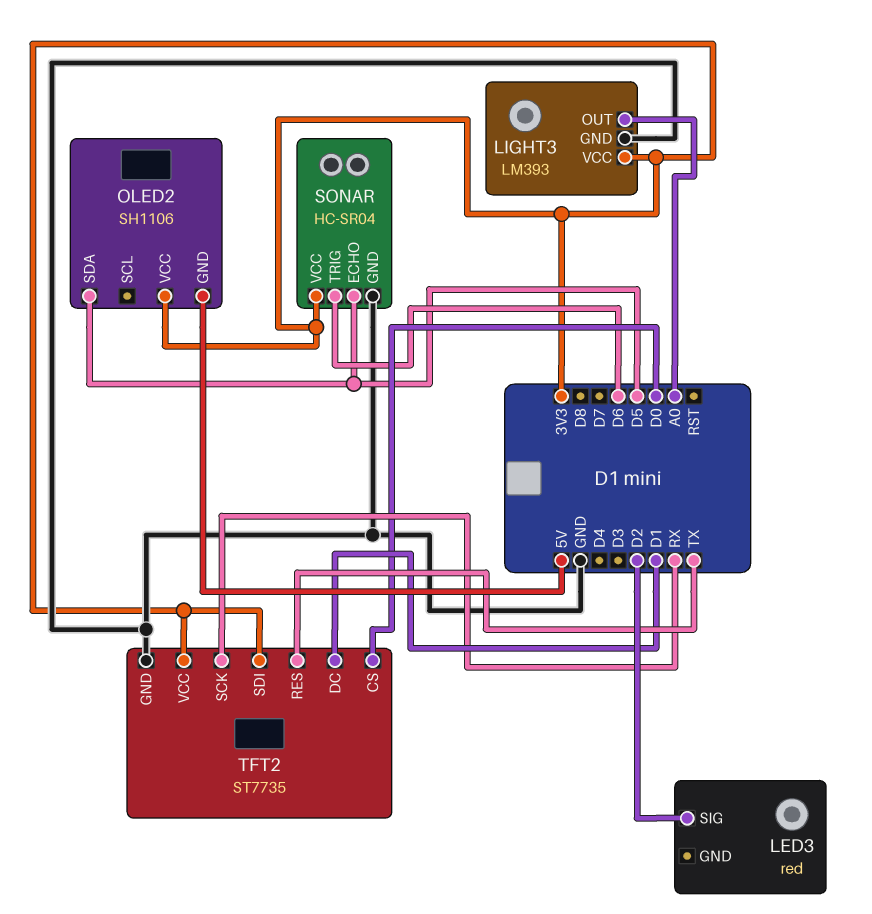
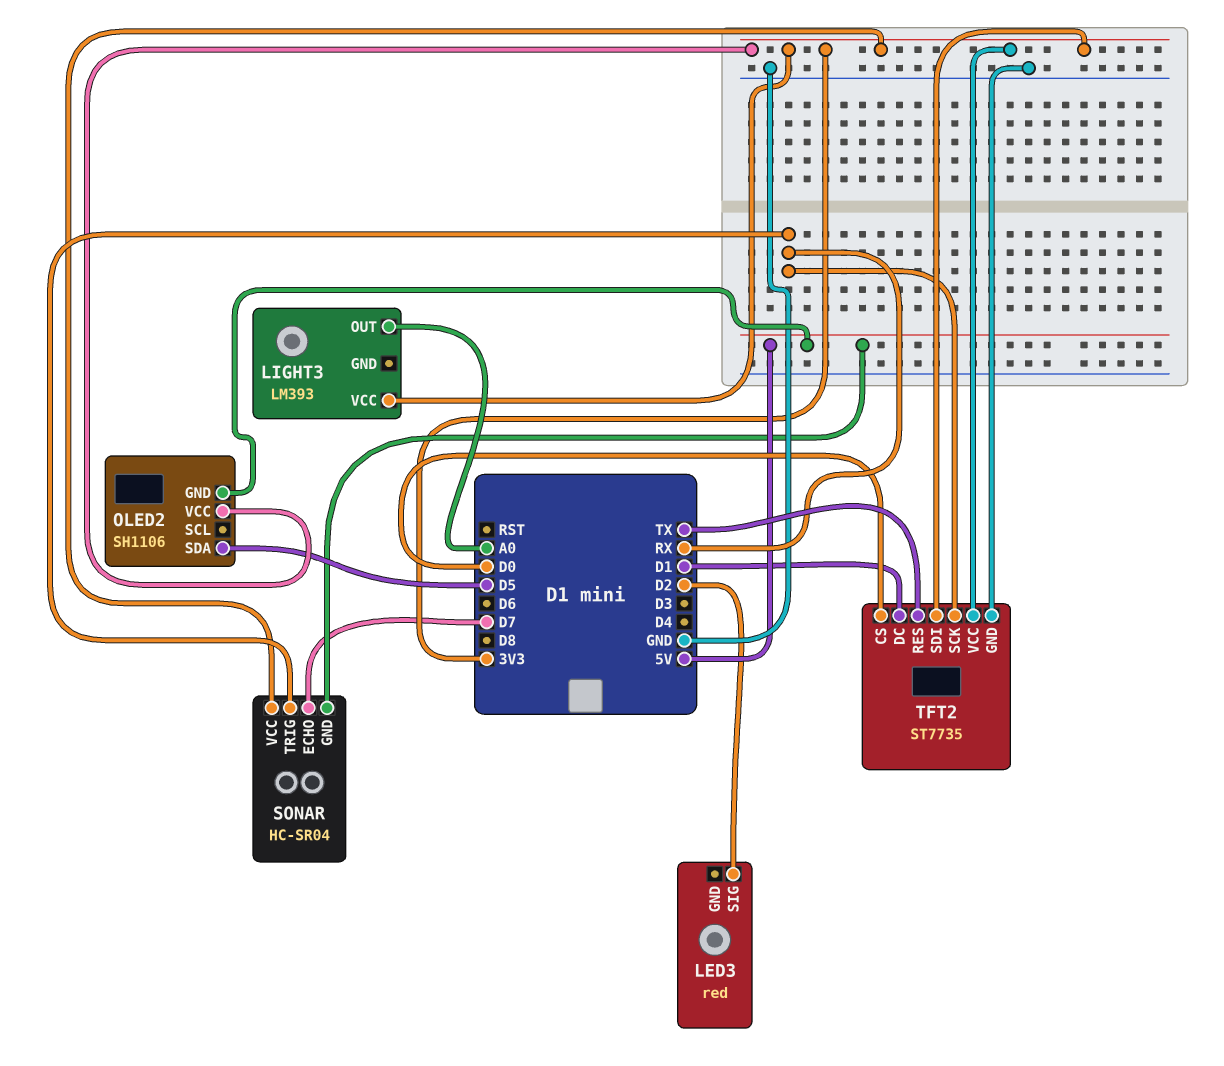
LIGHT3 pin GND: GND -> none
SONAR pin ECHO: D5 -> D7
SONAR pin GND: GND -> 5V
SONAR pin TRIG: D6 -> RX

